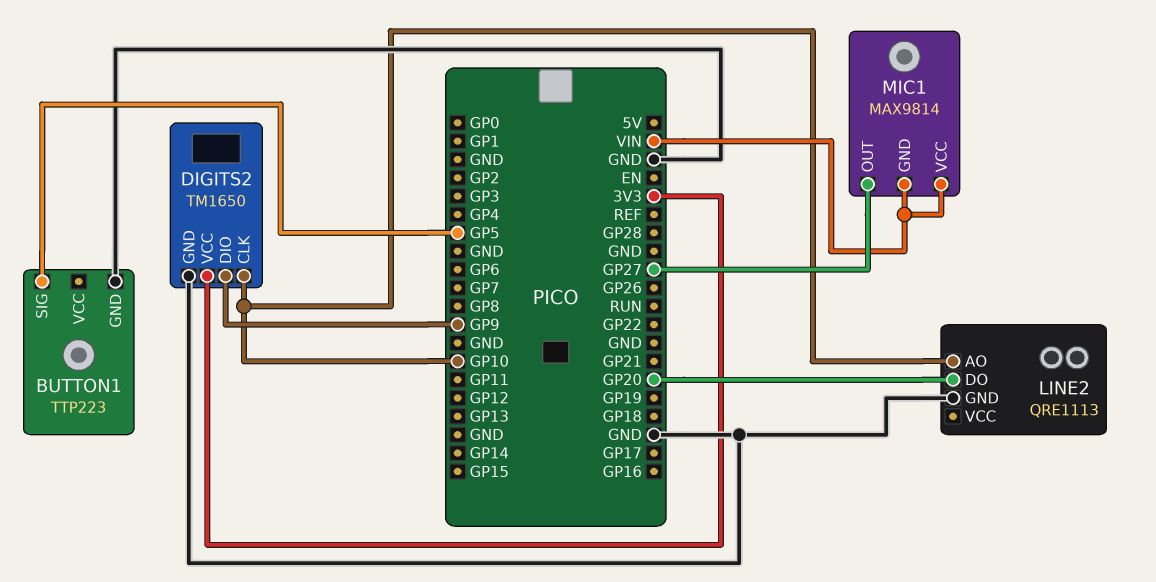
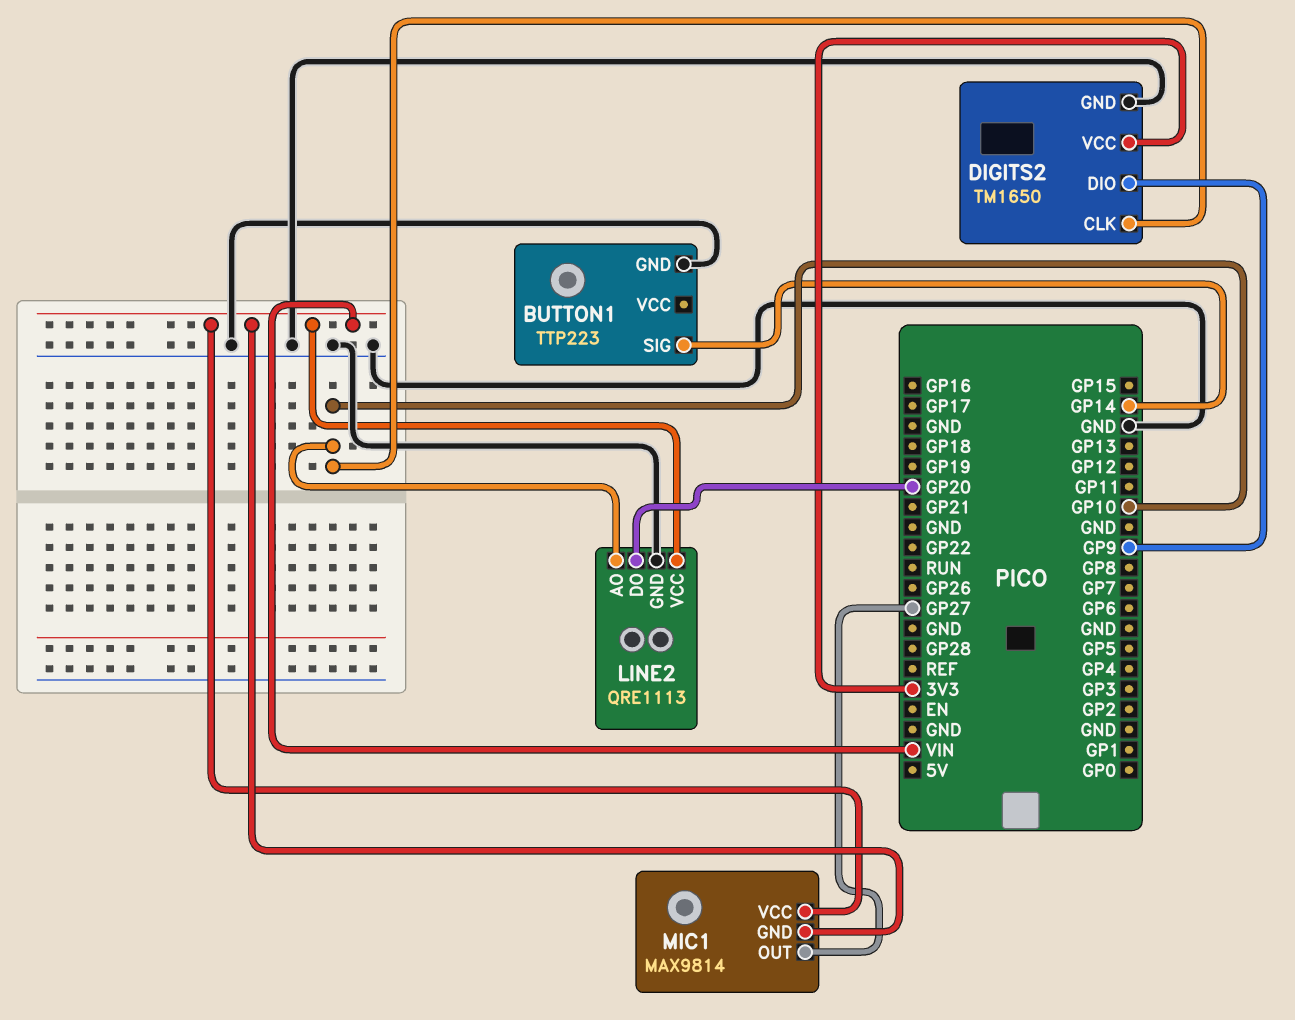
BUTTON1 pin SIG: GP5 -> GP14
LINE2 pin VCC: none -> VIN

